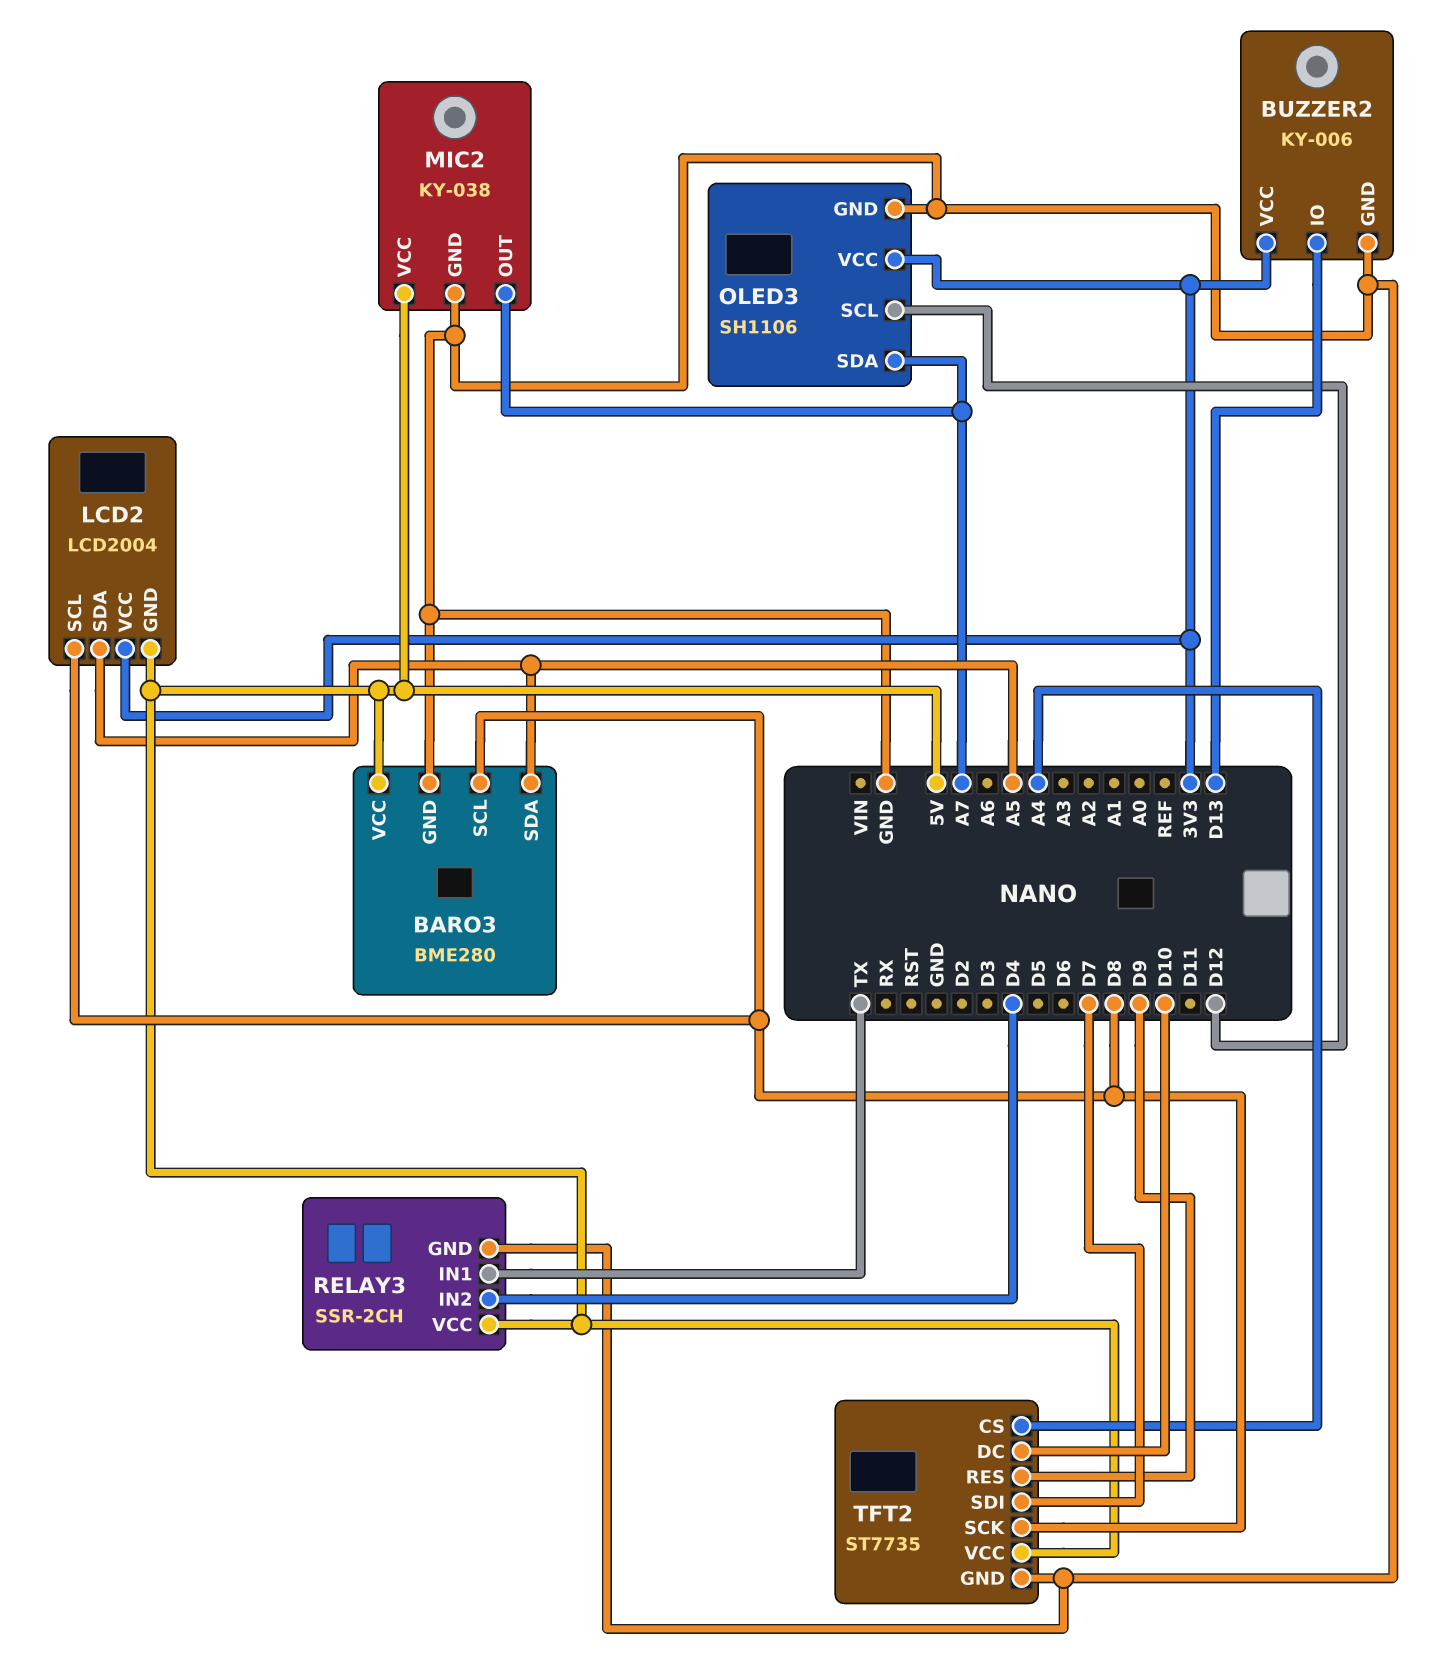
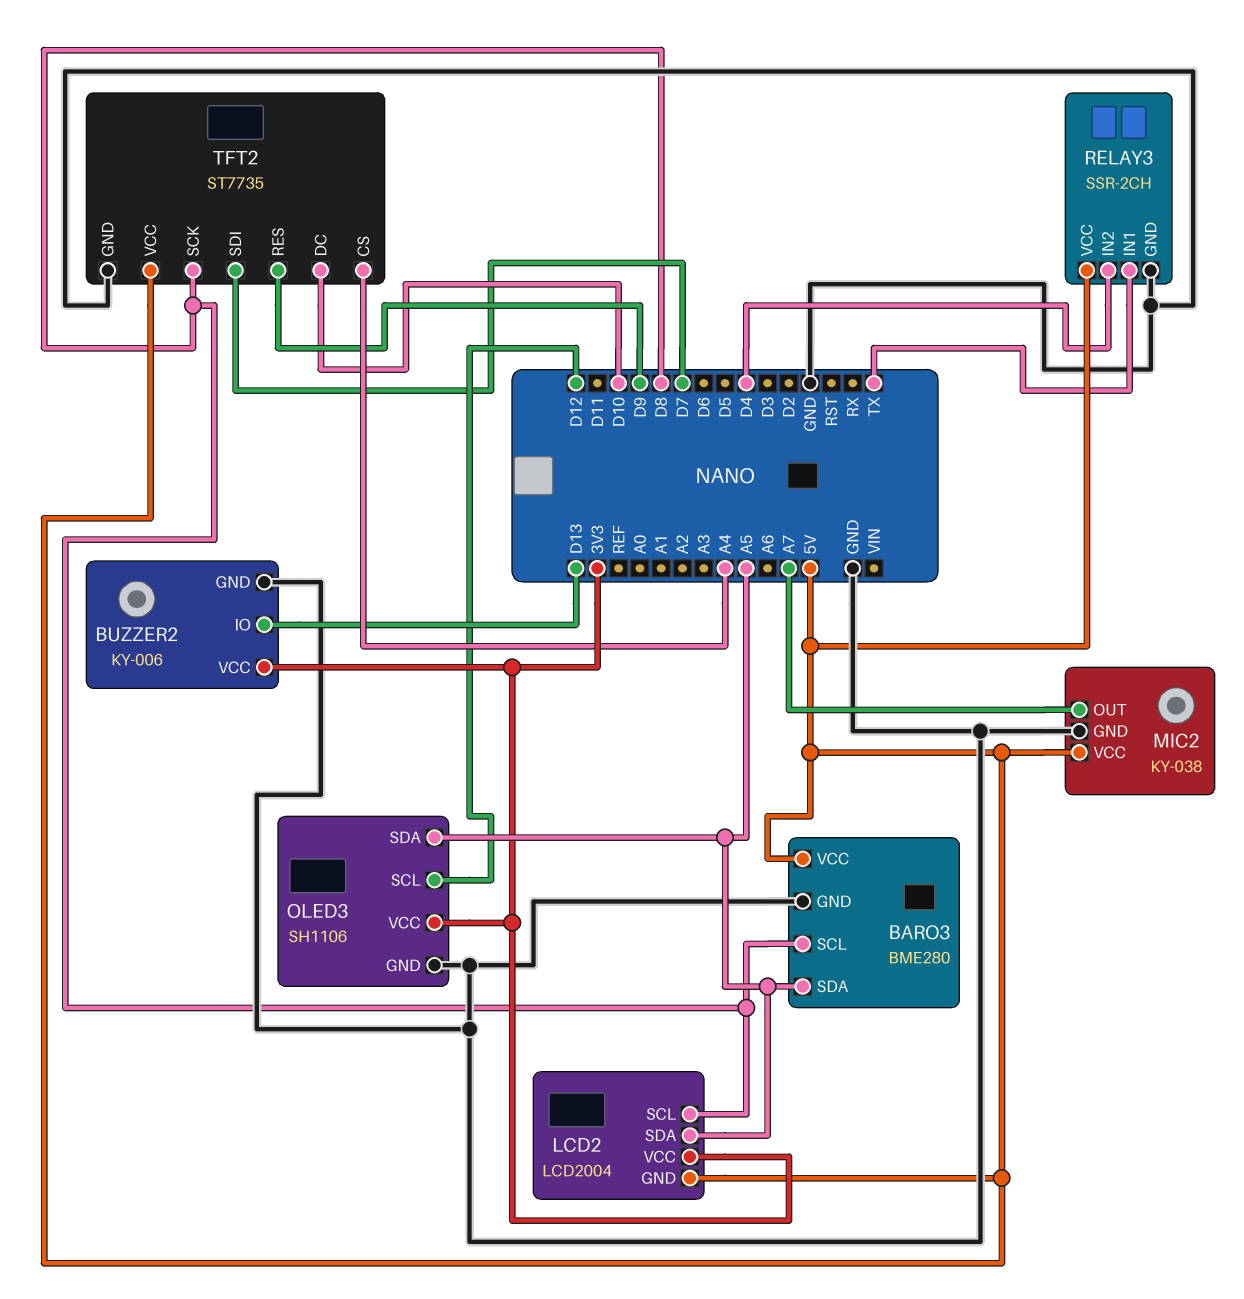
OLED3 pin SDA: A7 -> A5

